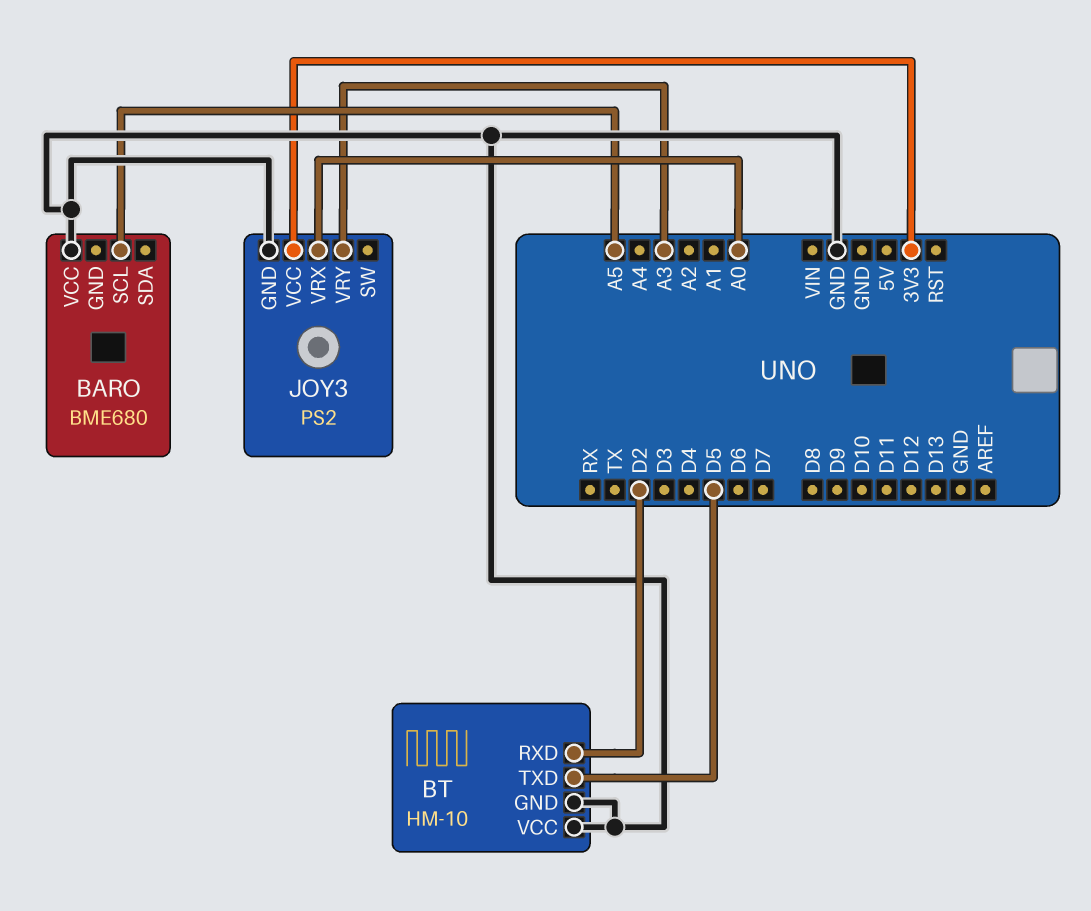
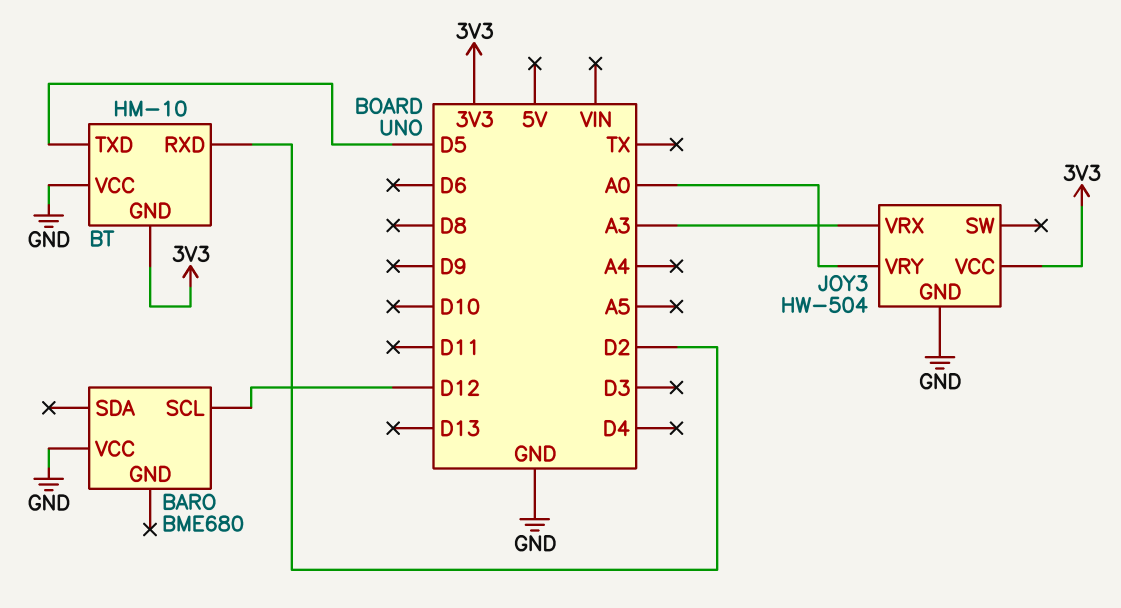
BARO pin SCL: A5 -> D12
BT pin GND: GND -> 3V3
JOY3: PS2 -> HW-504
JOY3 pin VRX: A0 -> A3
JOY3 pin VRY: A3 -> A0

